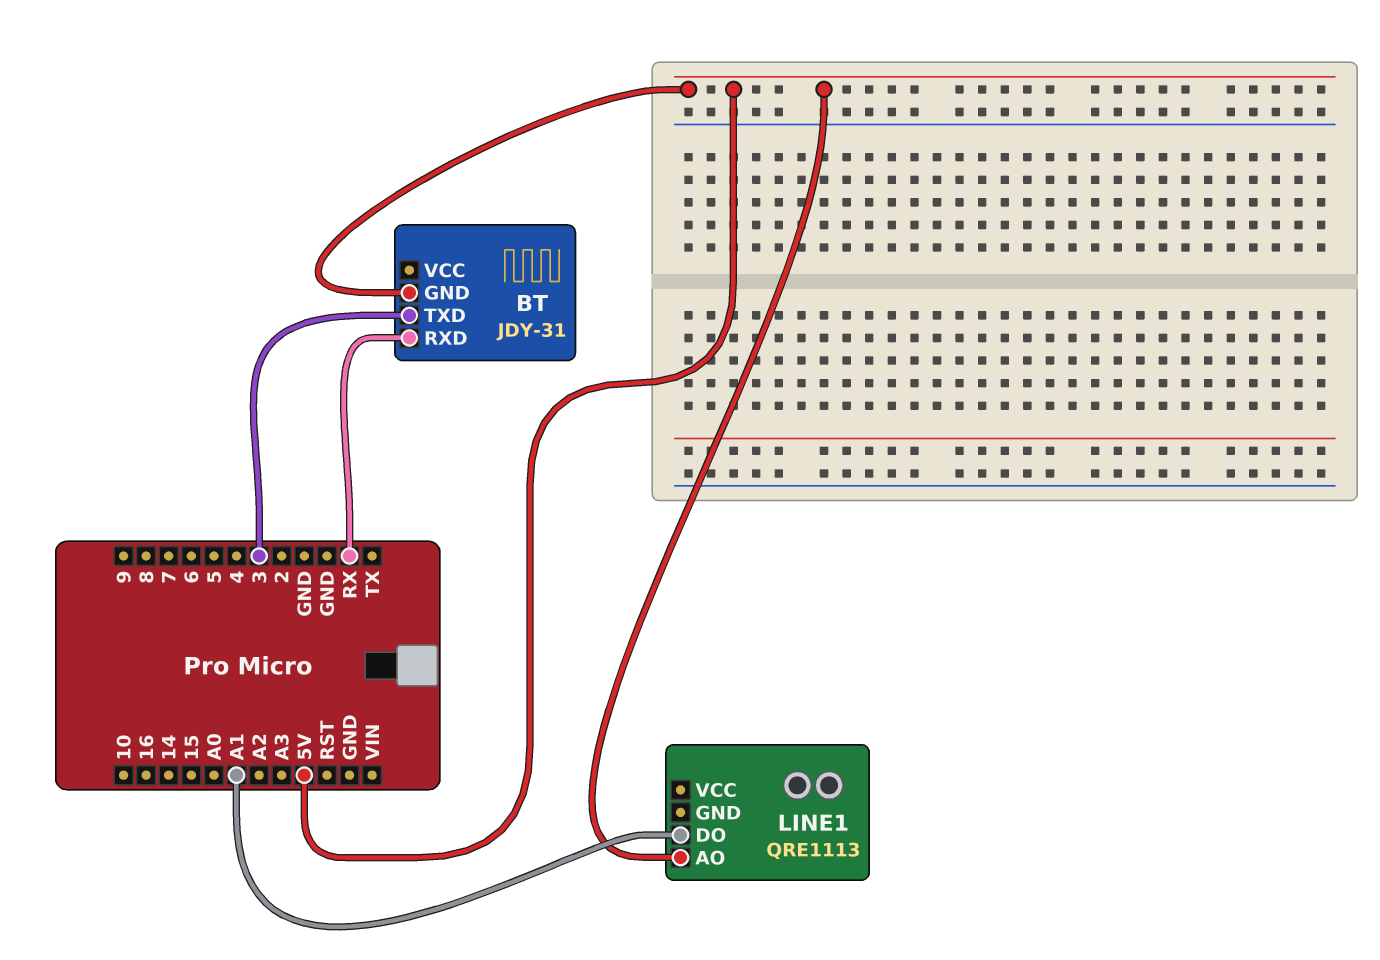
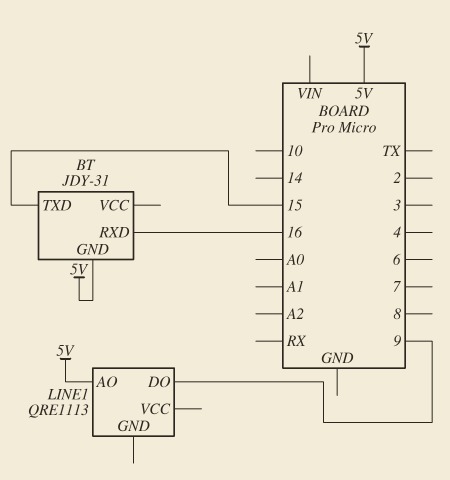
BT pin RXD: RX -> 16
BT pin TXD: 3 -> 15
LINE1 pin DO: A1 -> 9

